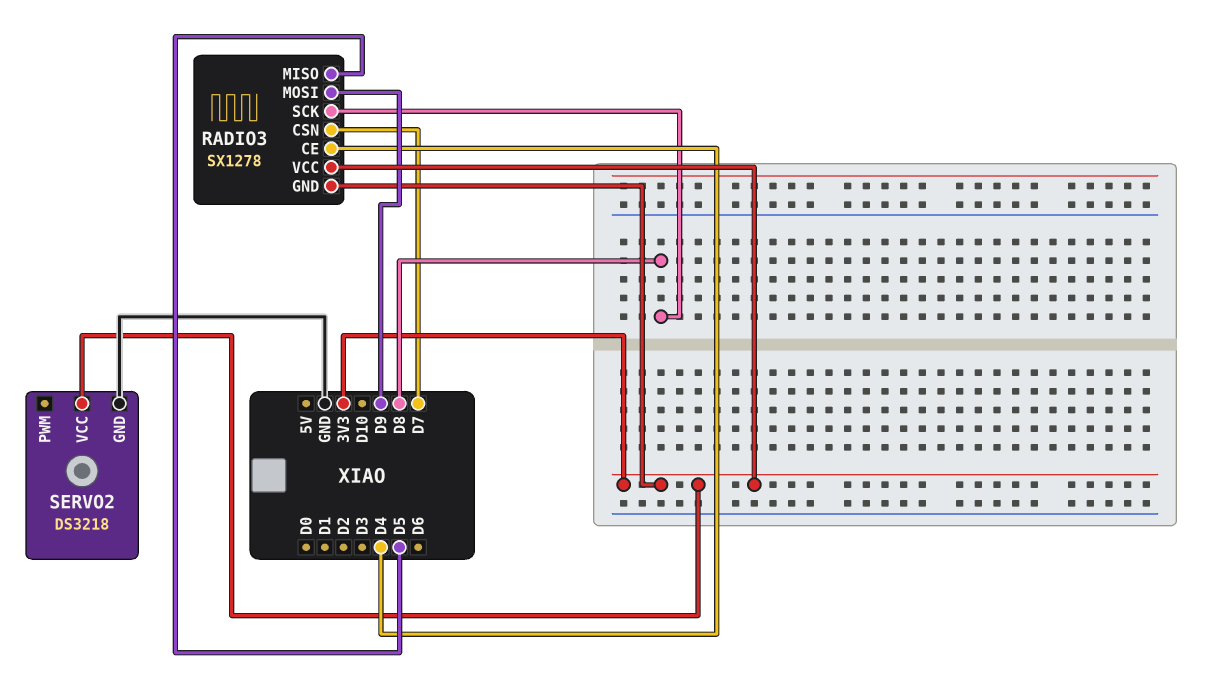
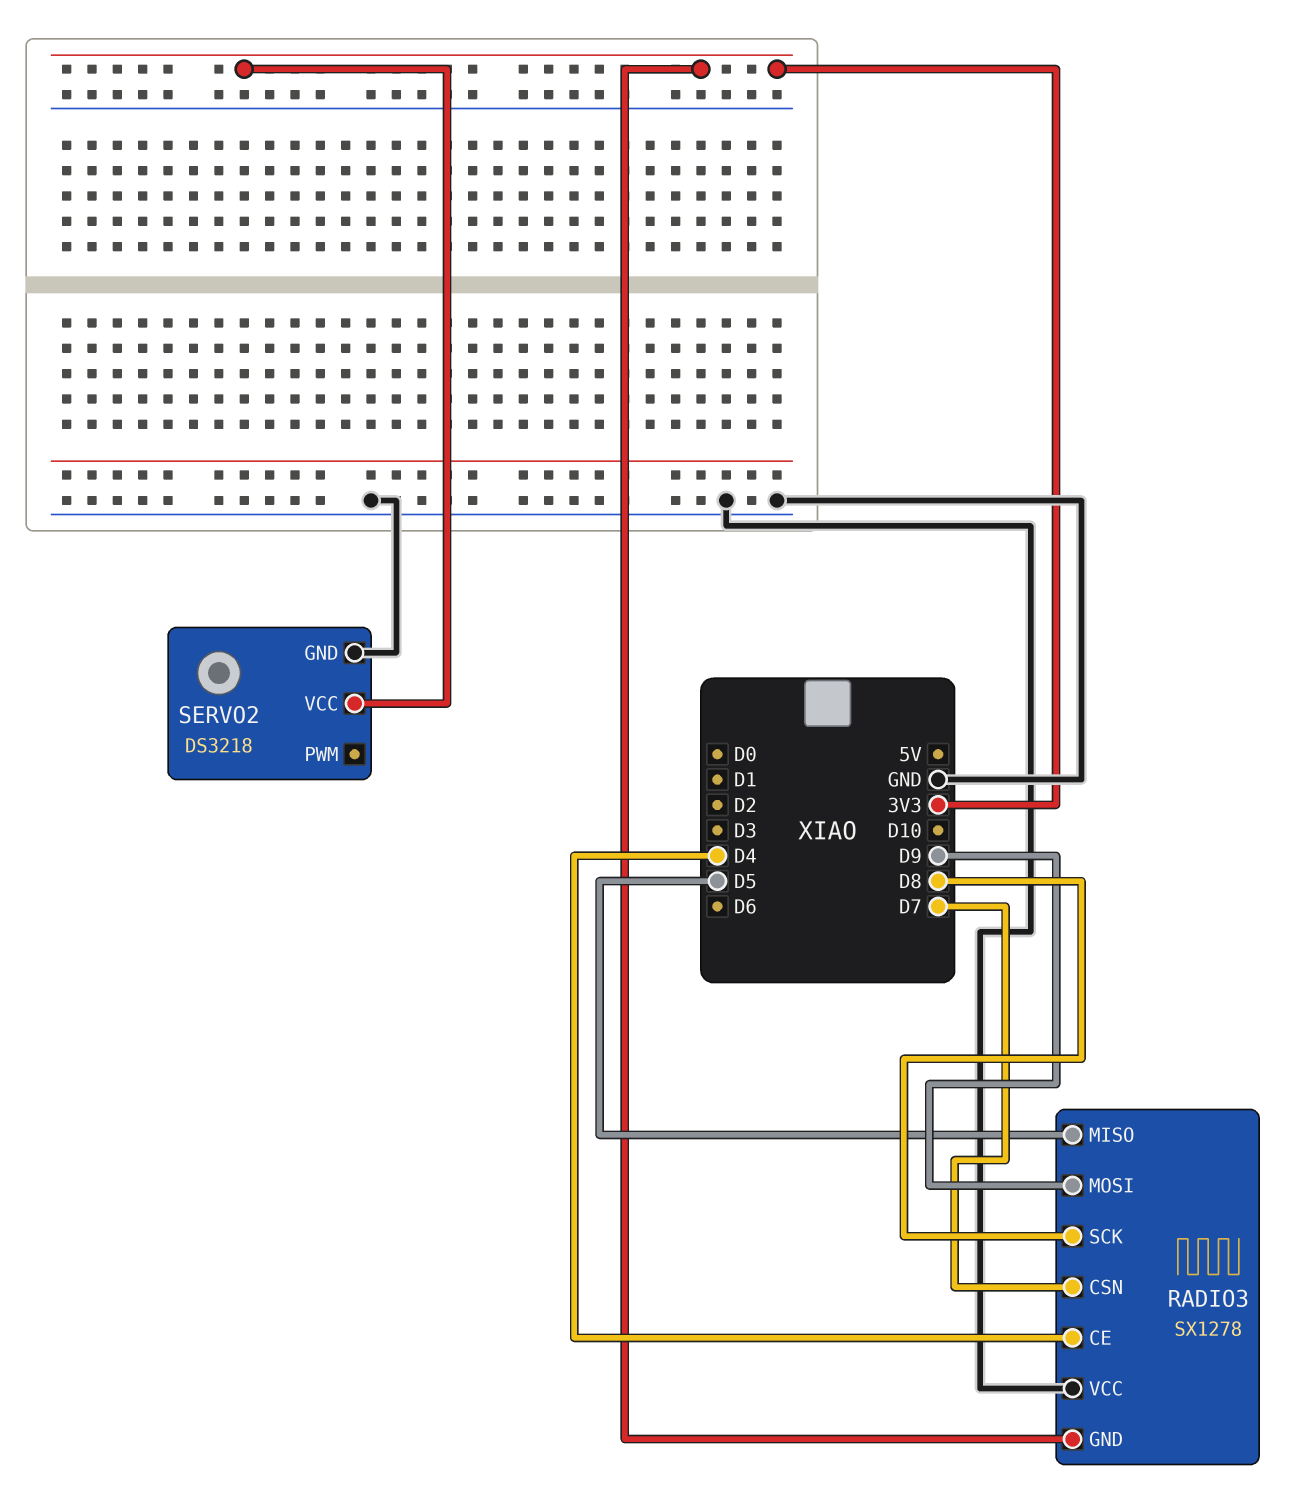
RADIO3 pin VCC: 3V3 -> GND

